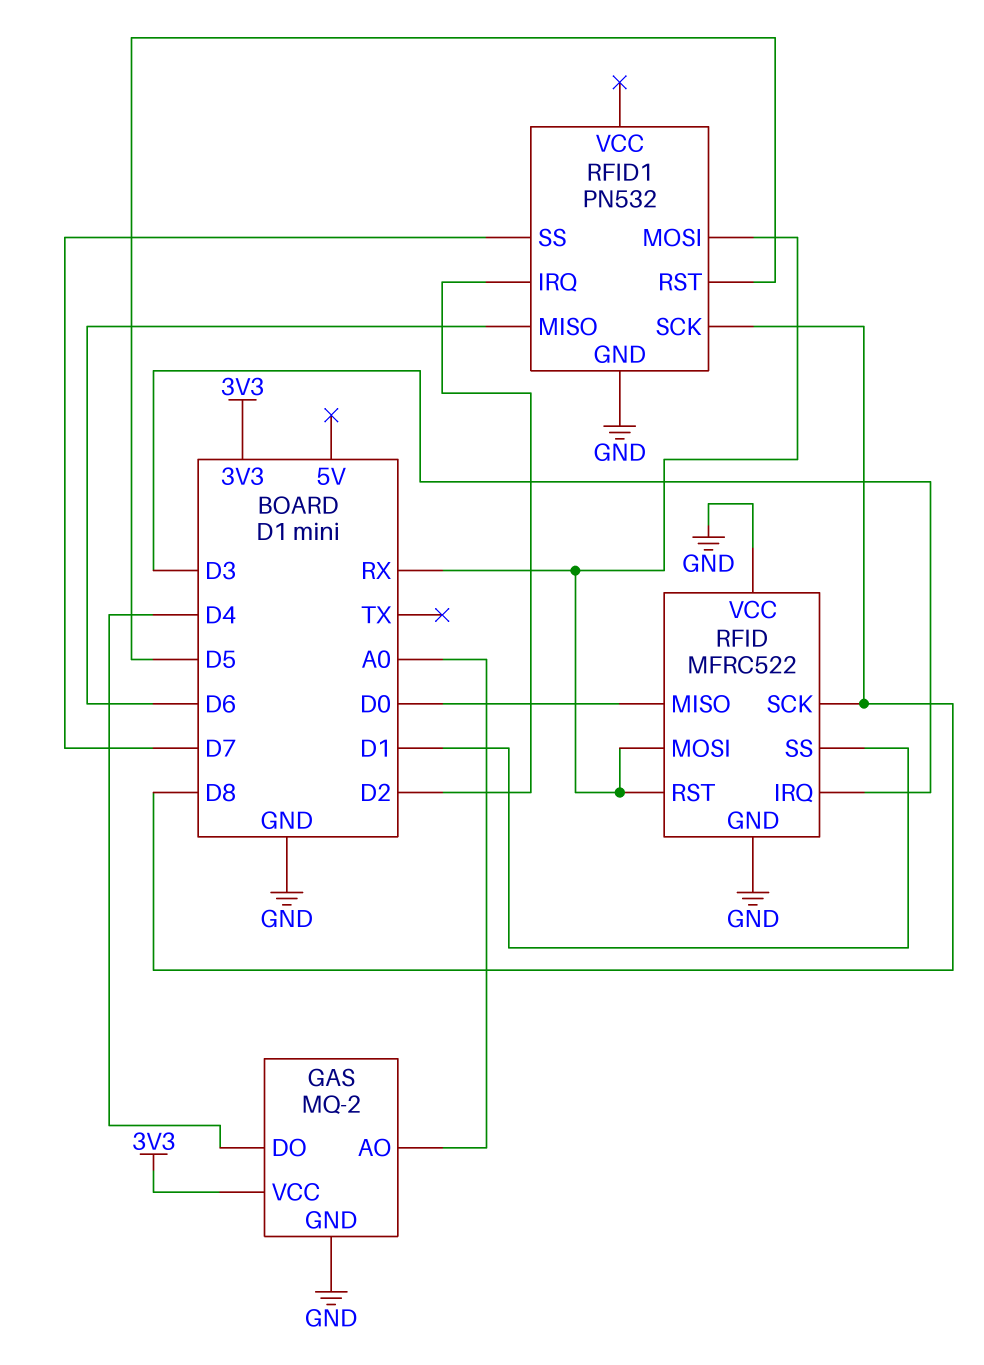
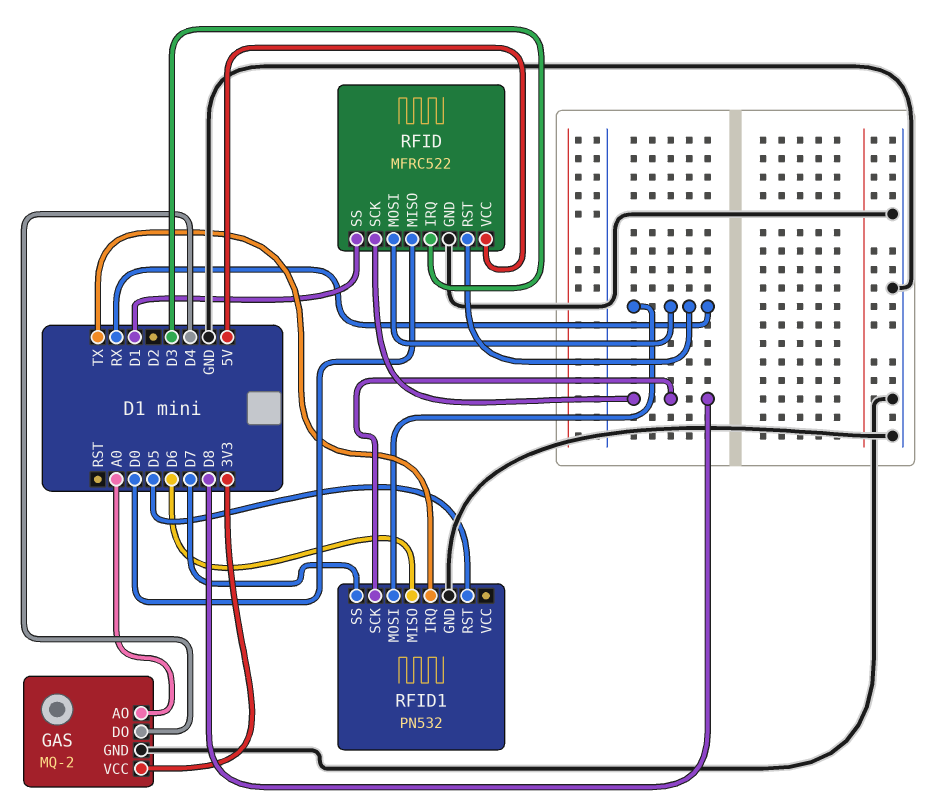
RFID pin VCC: GND -> 5V
RFID1 pin IRQ: D2 -> TX

